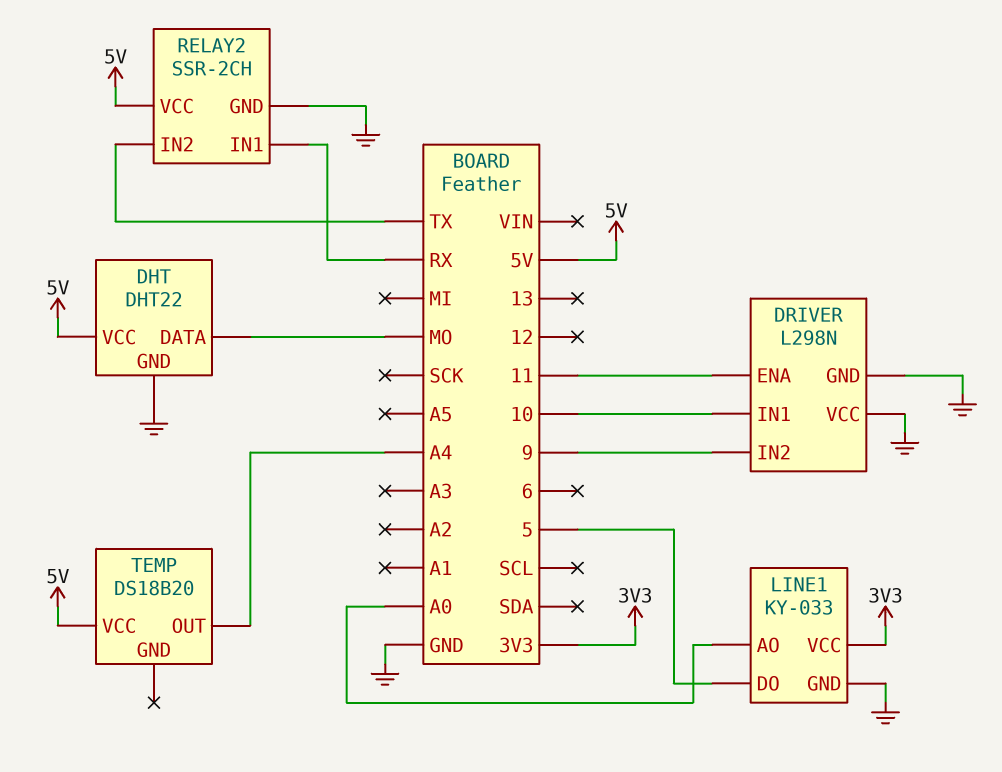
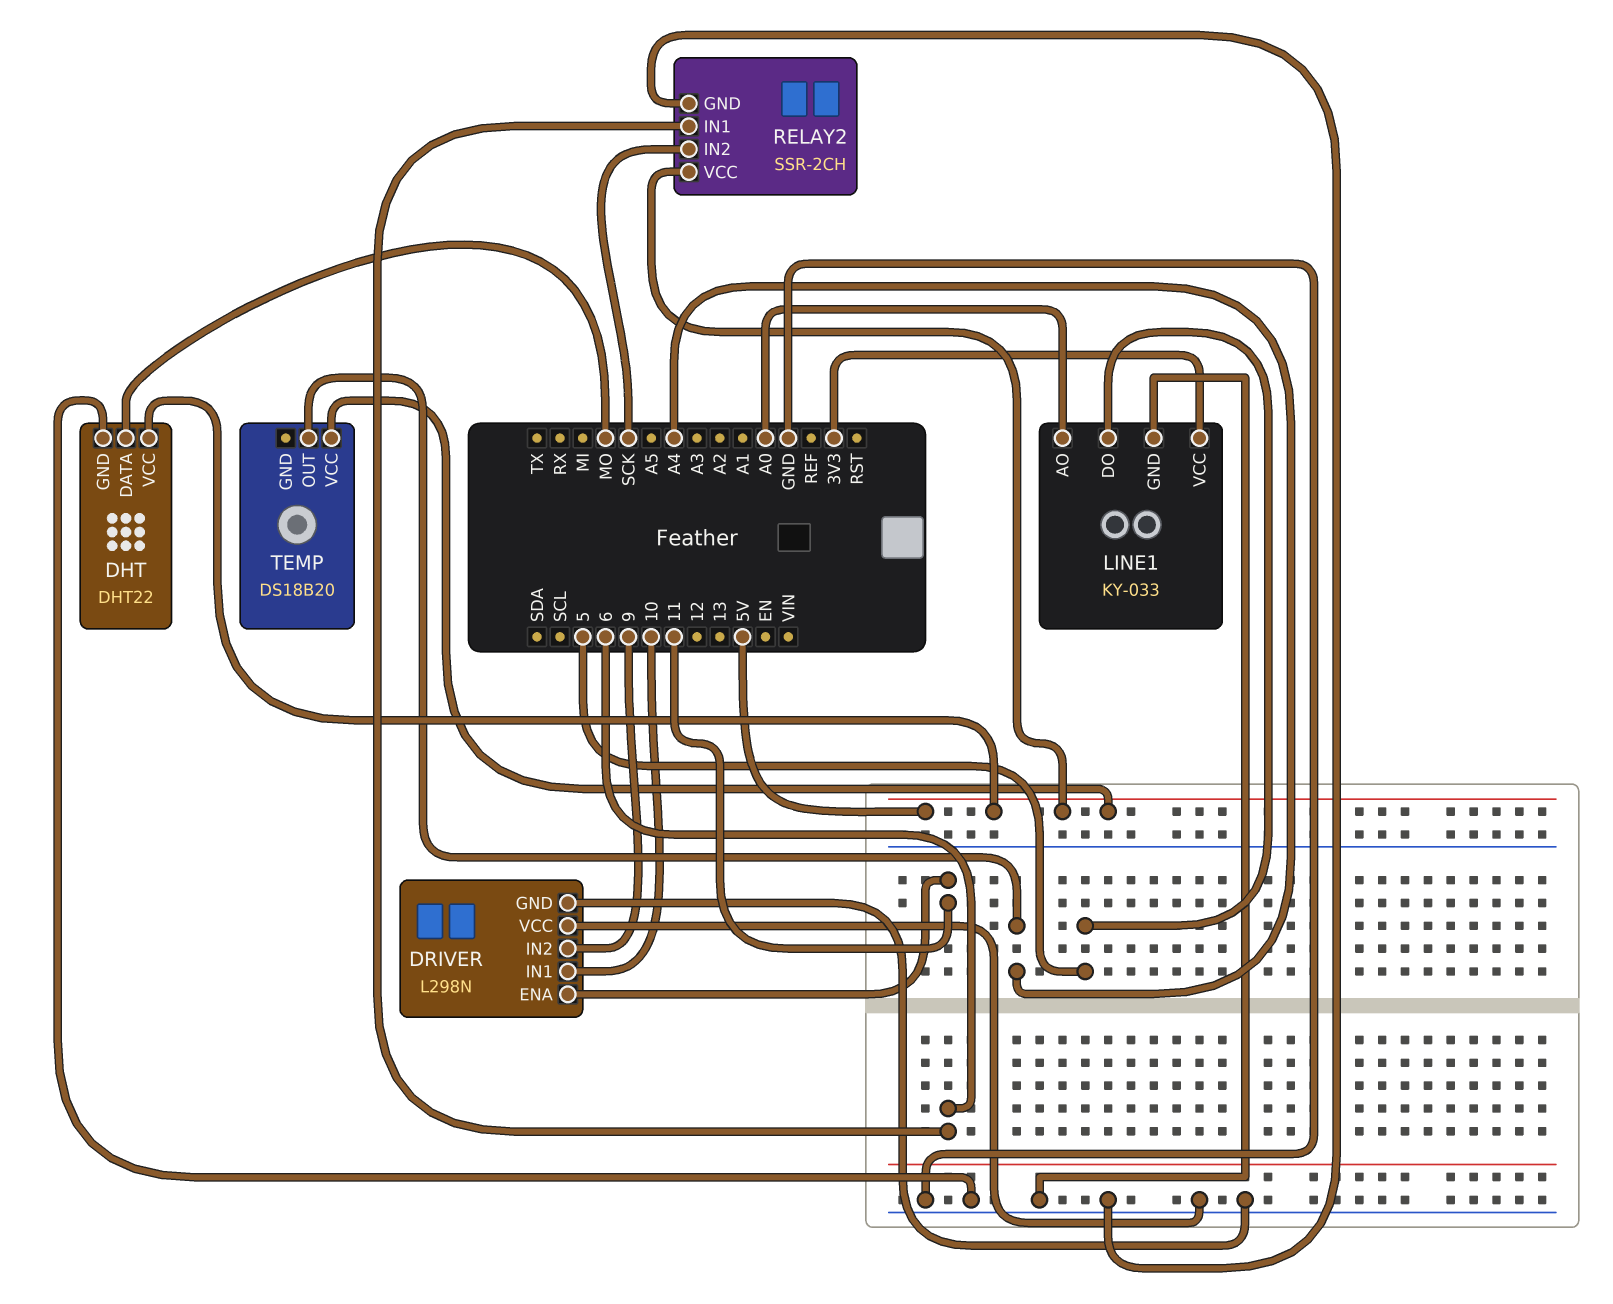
RELAY2 pin IN1: RX -> 6
RELAY2 pin IN2: TX -> SCK

